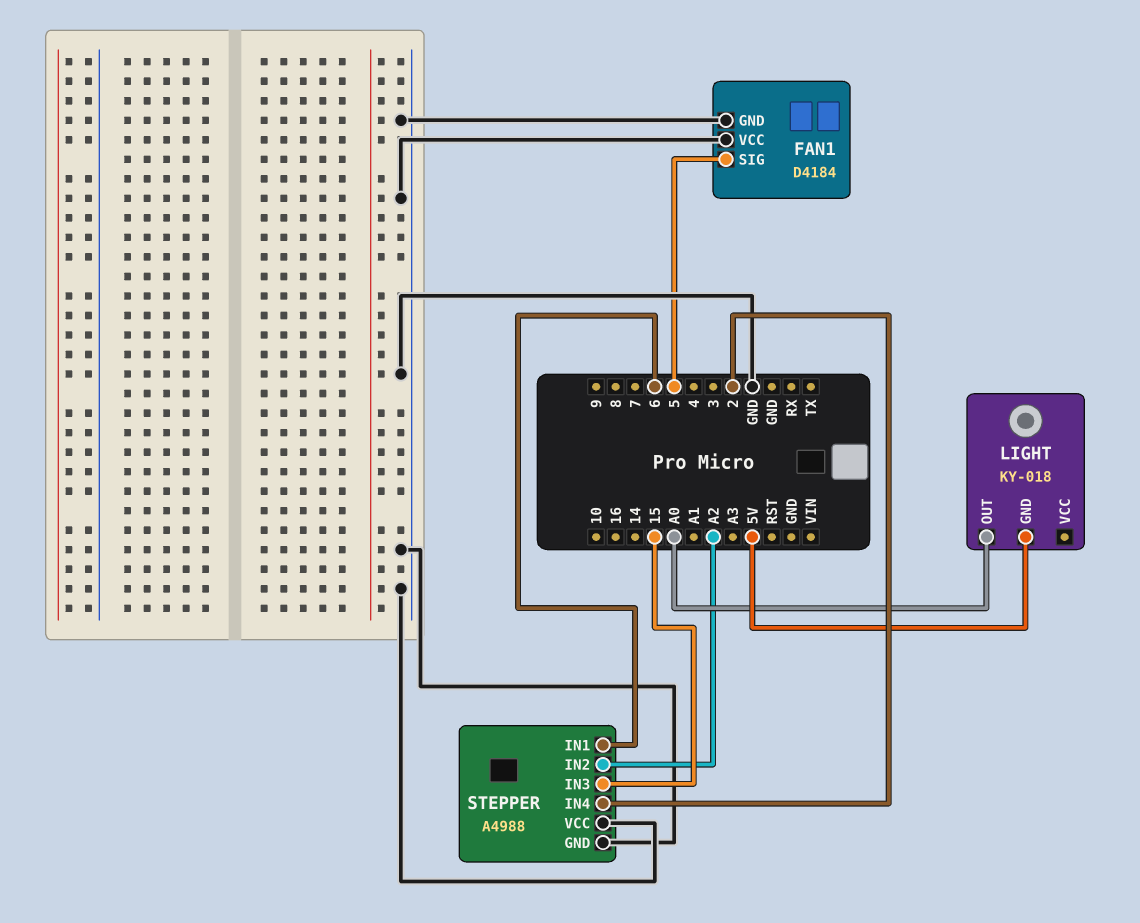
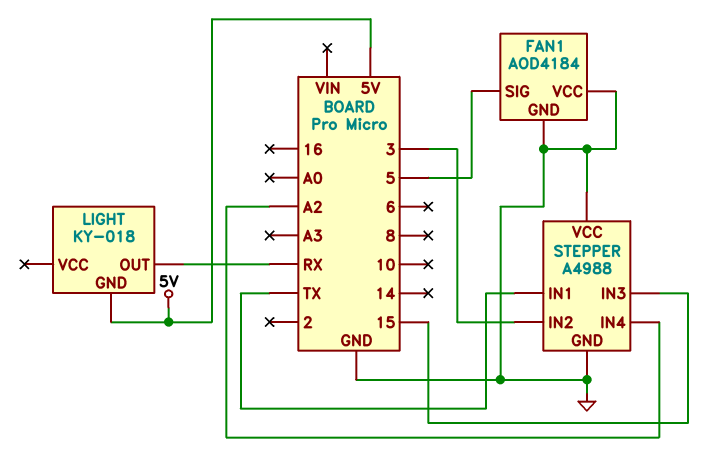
FAN1: D4184 -> AOD4184
LIGHT pin OUT: A0 -> RX
STEPPER pin IN1: 6 -> TX
STEPPER pin IN2: A2 -> 3
STEPPER pin IN4: 2 -> A2

